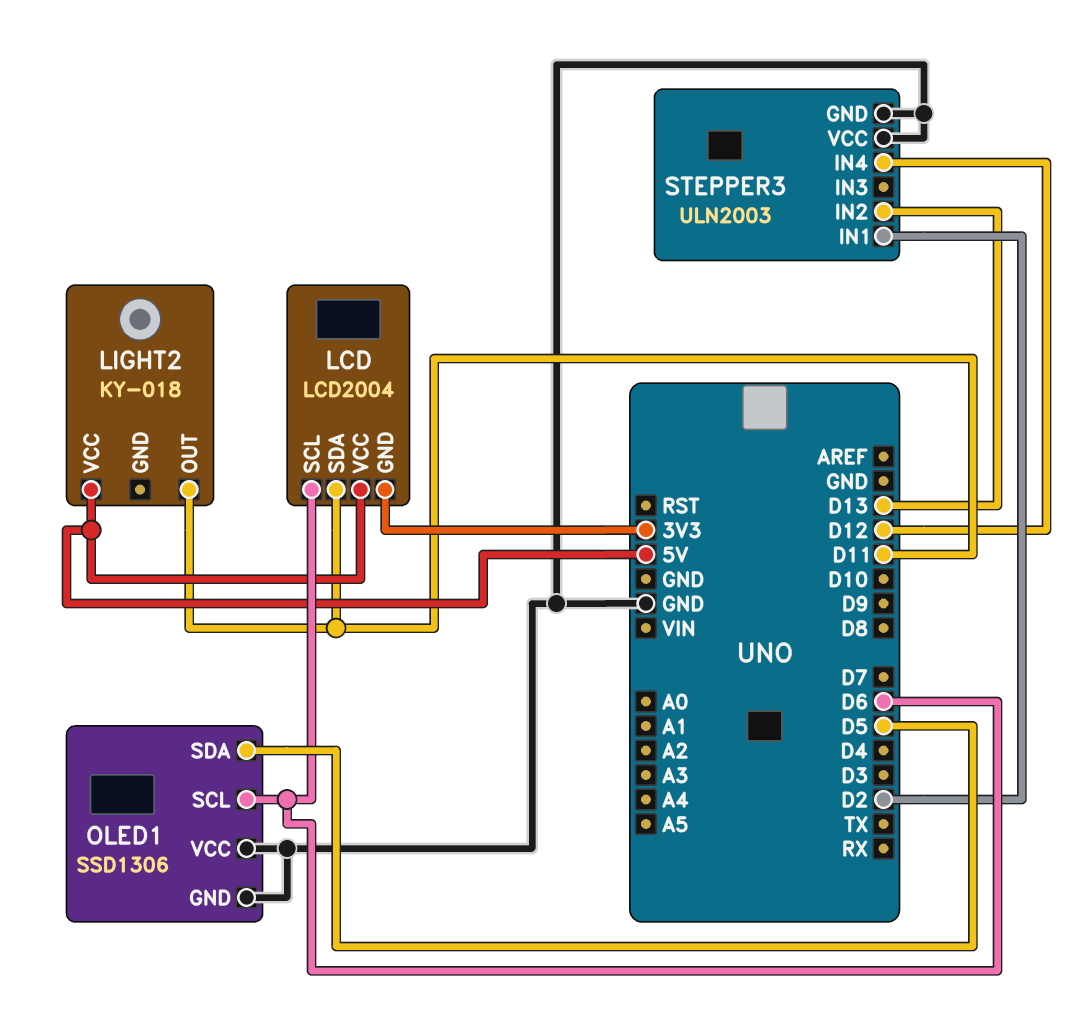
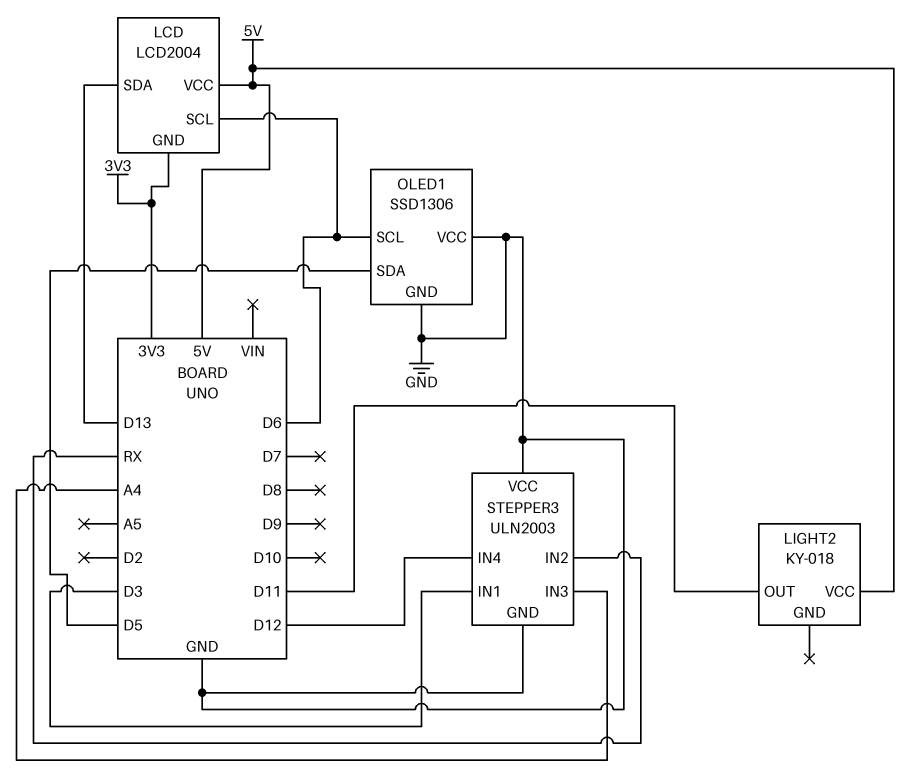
LCD pin SDA: D11 -> D13
STEPPER3 pin IN1: D2 -> D3
STEPPER3 pin IN2: D13 -> RX
STEPPER3 pin IN3: none -> A4

